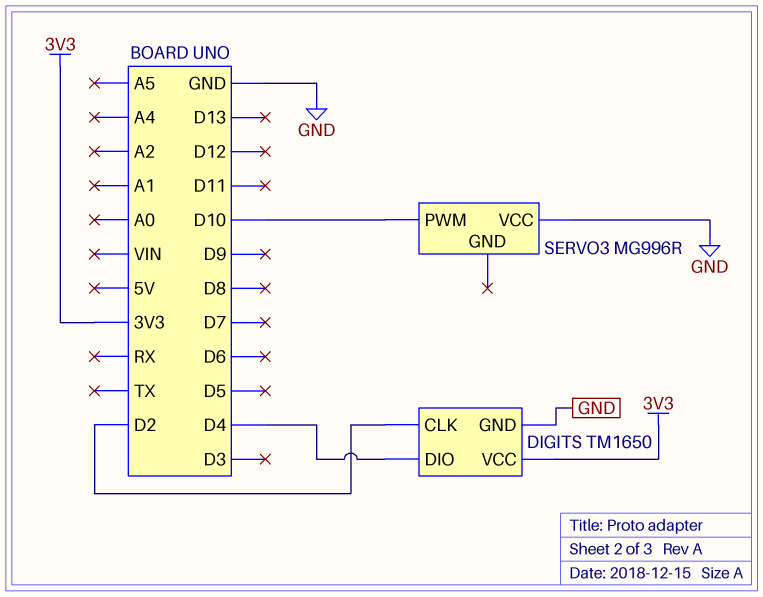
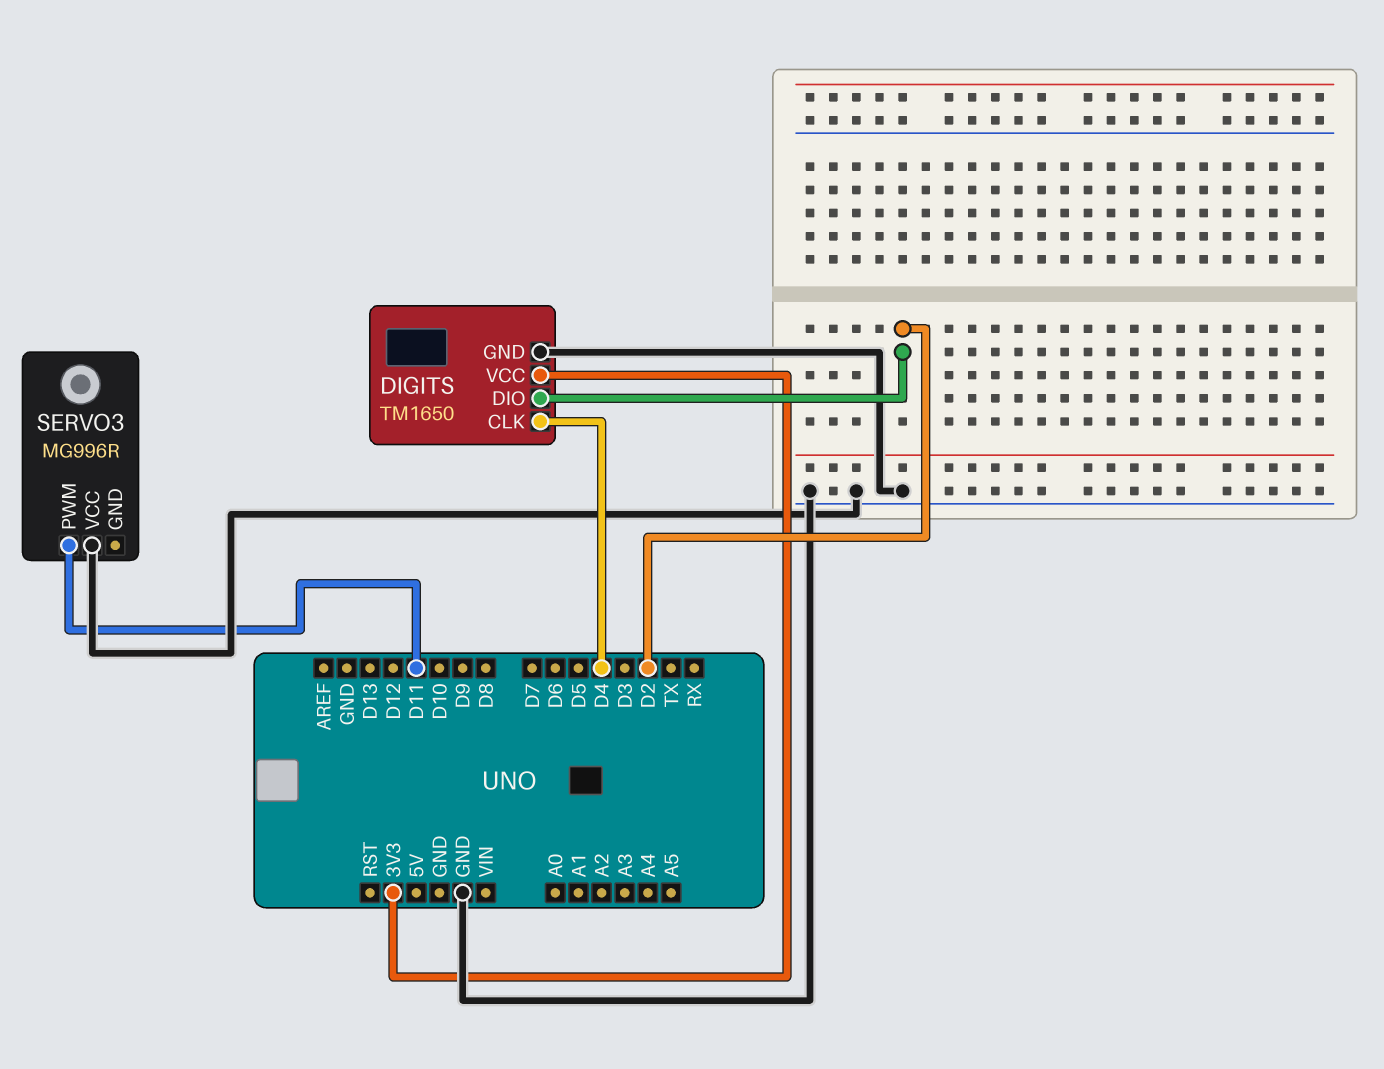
DIGITS pin CLK: D2 -> D4
DIGITS pin DIO: D4 -> D2
SERVO3 pin PWM: D10 -> D11

